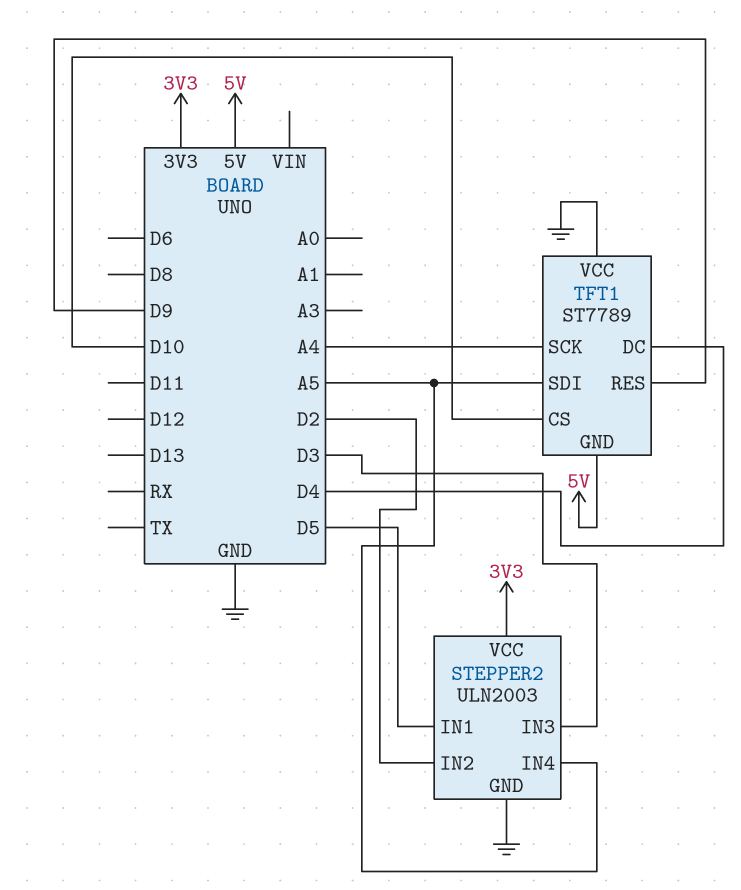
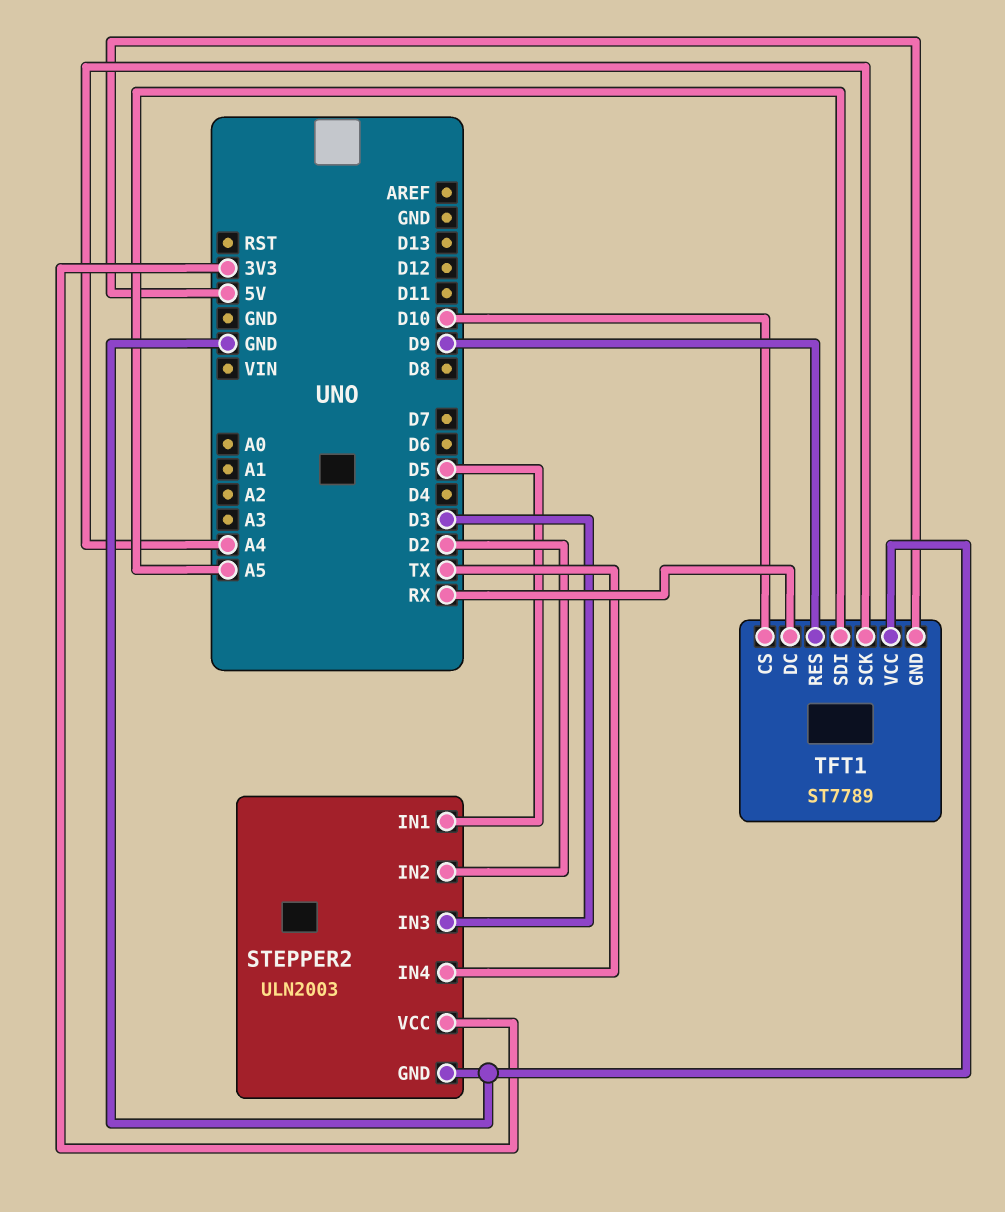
STEPPER2 pin IN4: A5 -> TX
TFT1 pin DC: D4 -> RX

